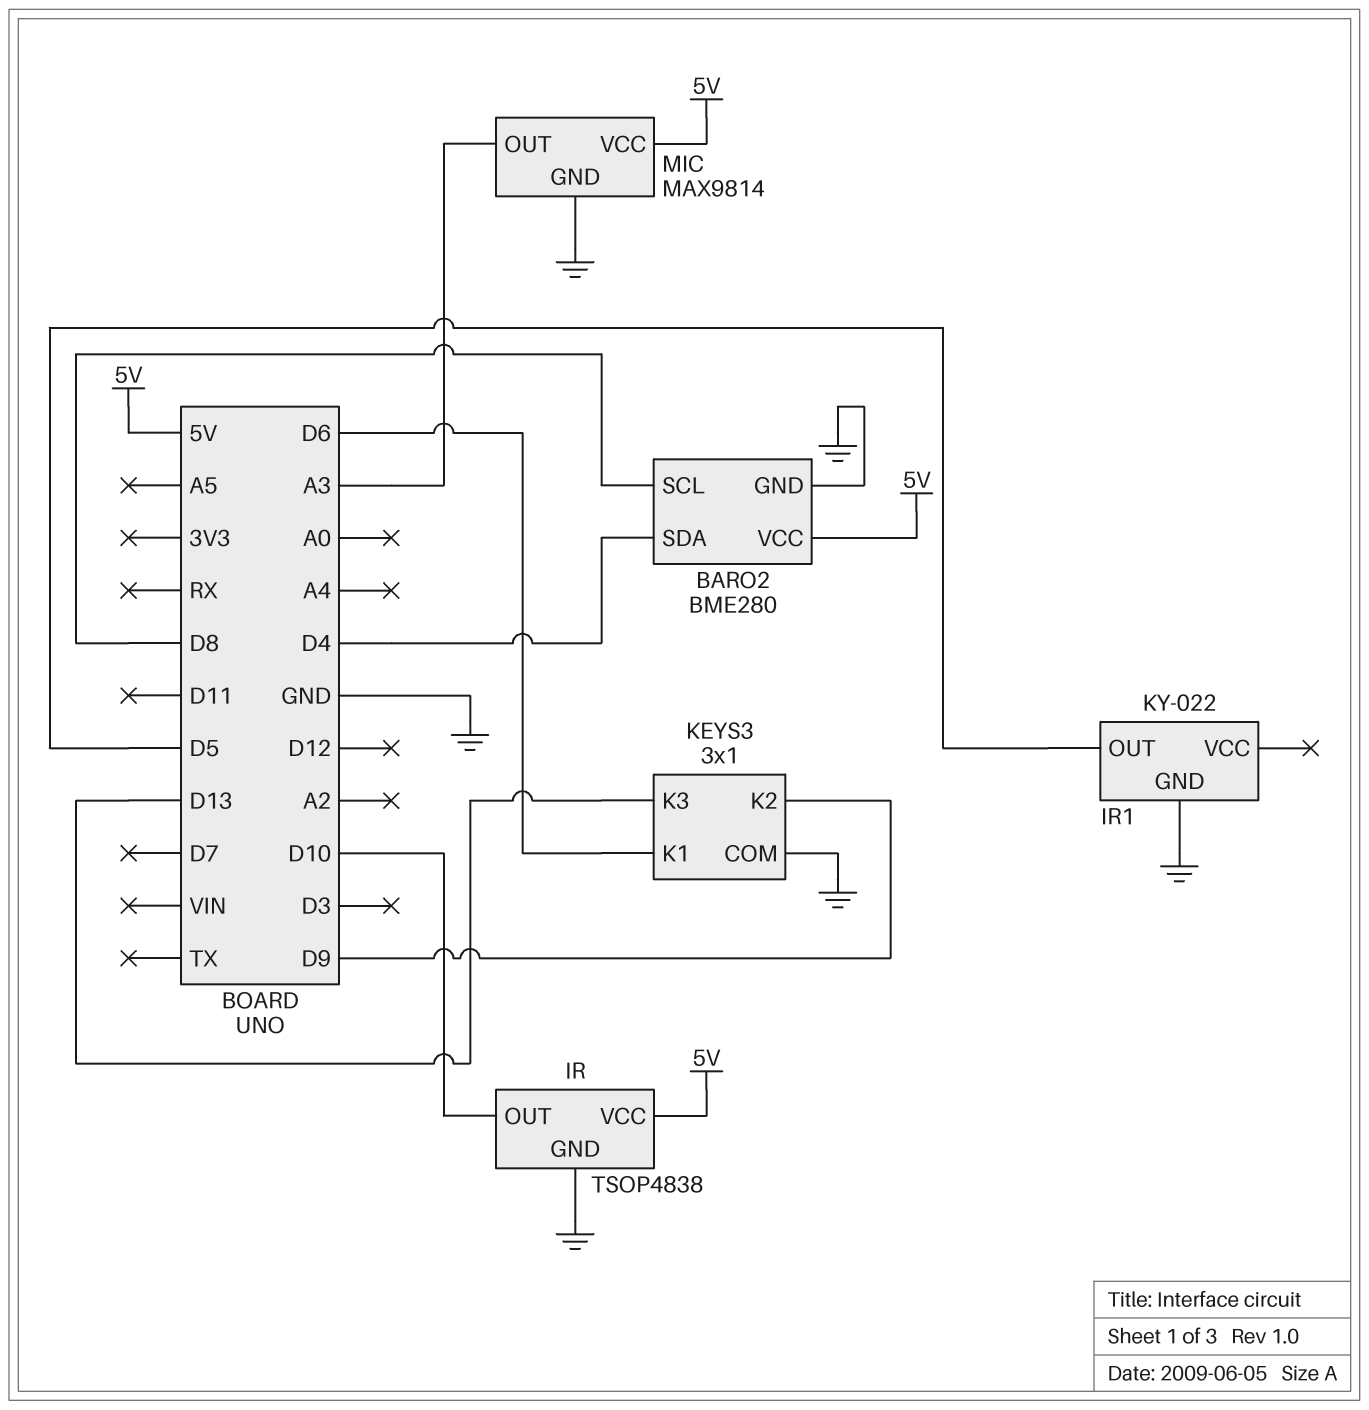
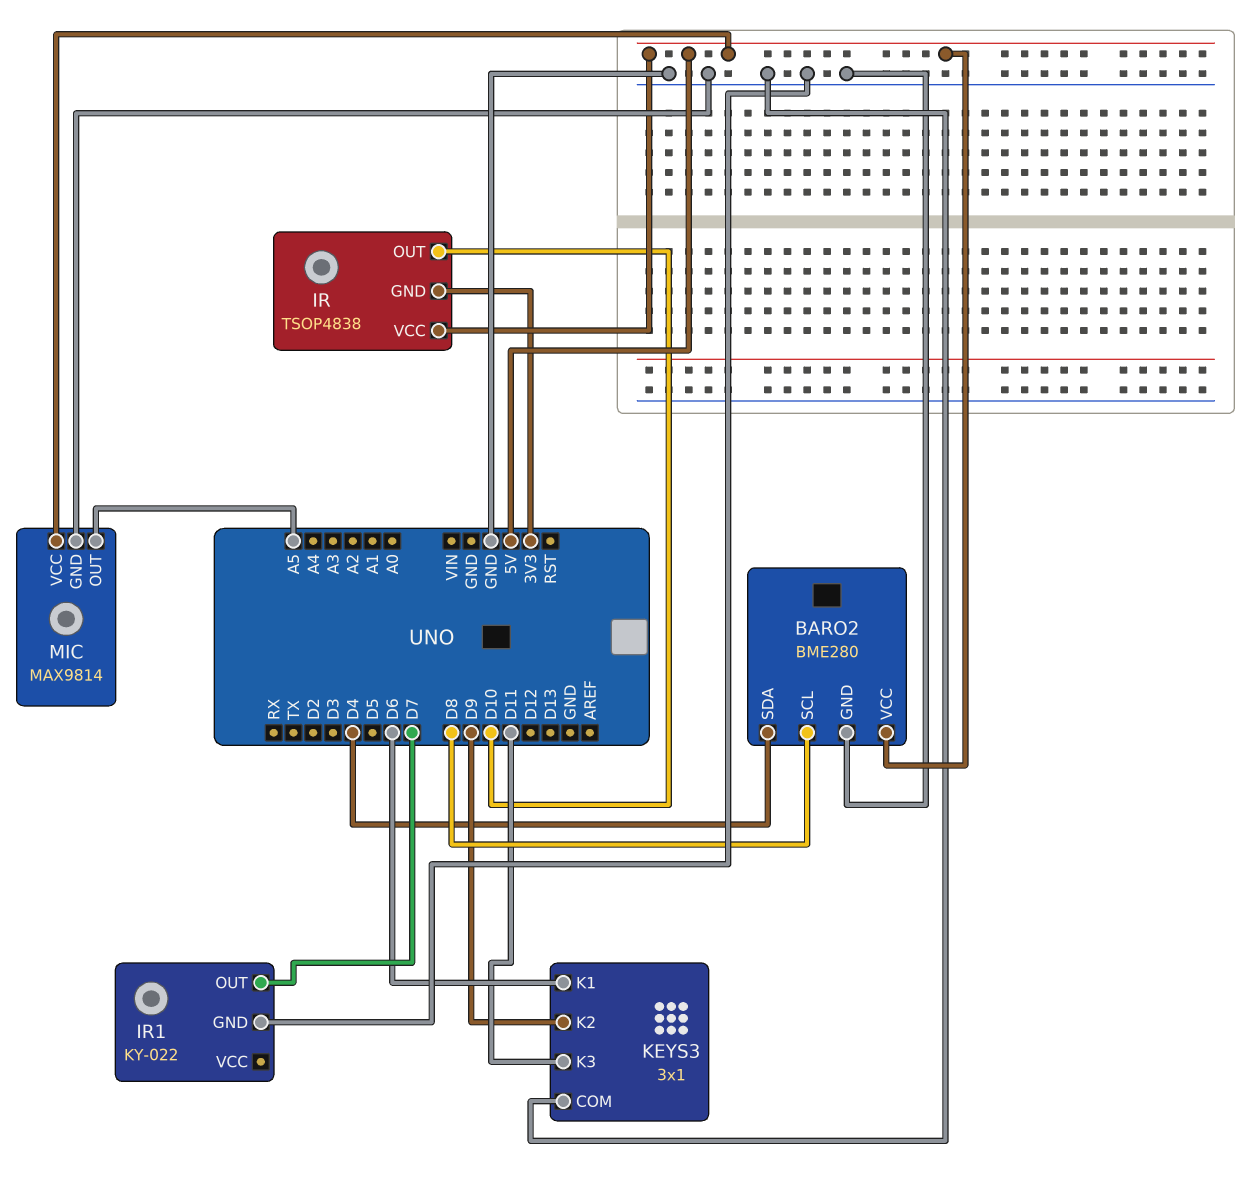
IR pin GND: GND -> 3V3
IR1 pin OUT: D5 -> D7
KEYS3 pin K3: D13 -> D11
MIC pin OUT: A3 -> A5

